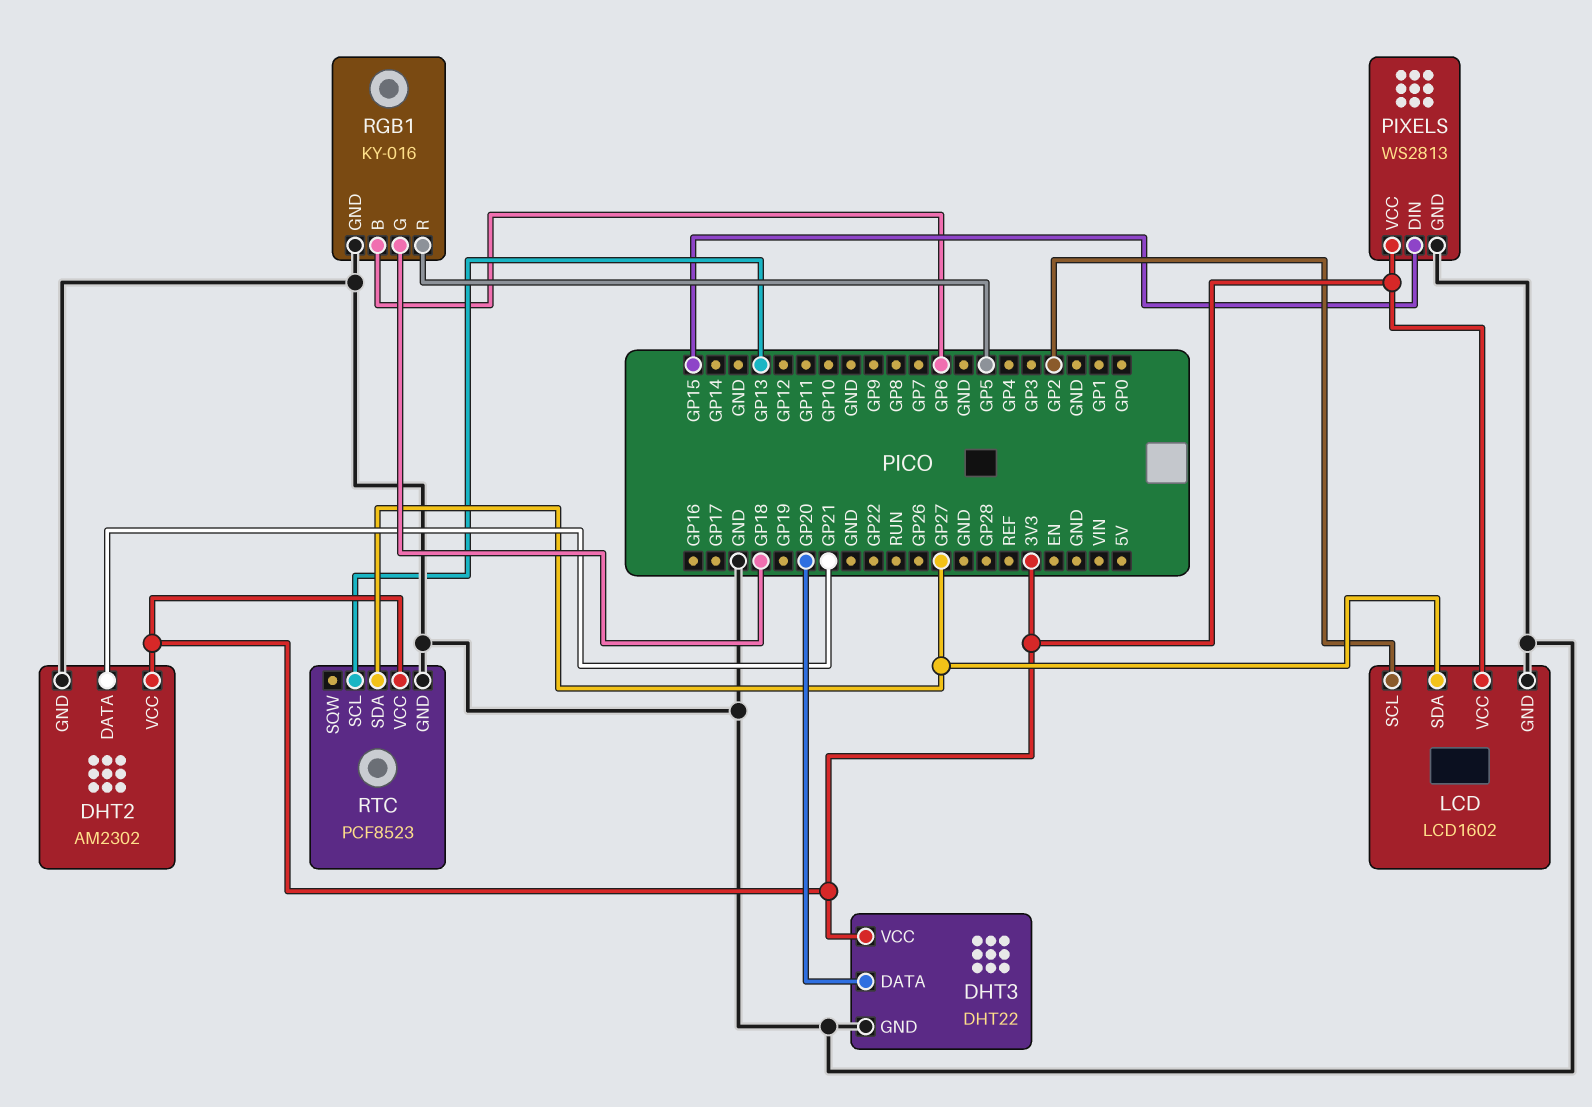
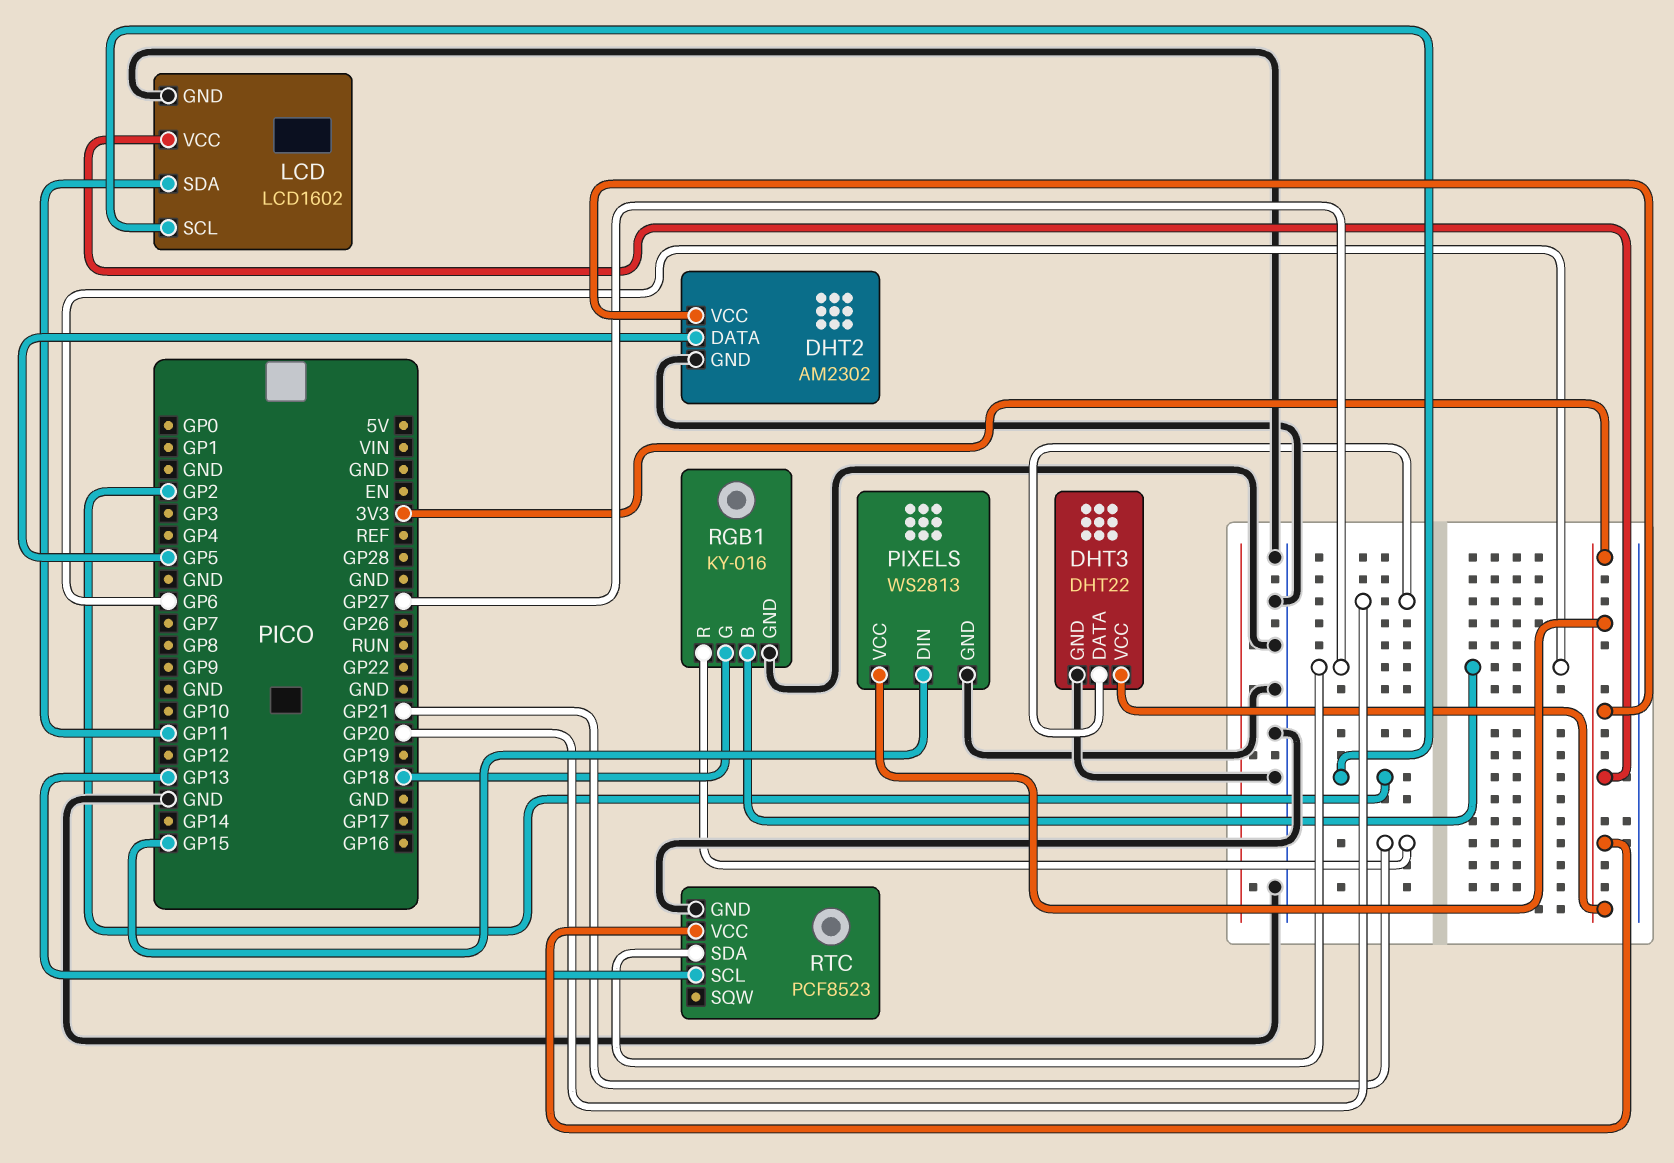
DHT2 pin DATA: GP21 -> GP5
LCD pin SDA: GP27 -> GP11
RGB1 pin R: GP5 -> GP21

